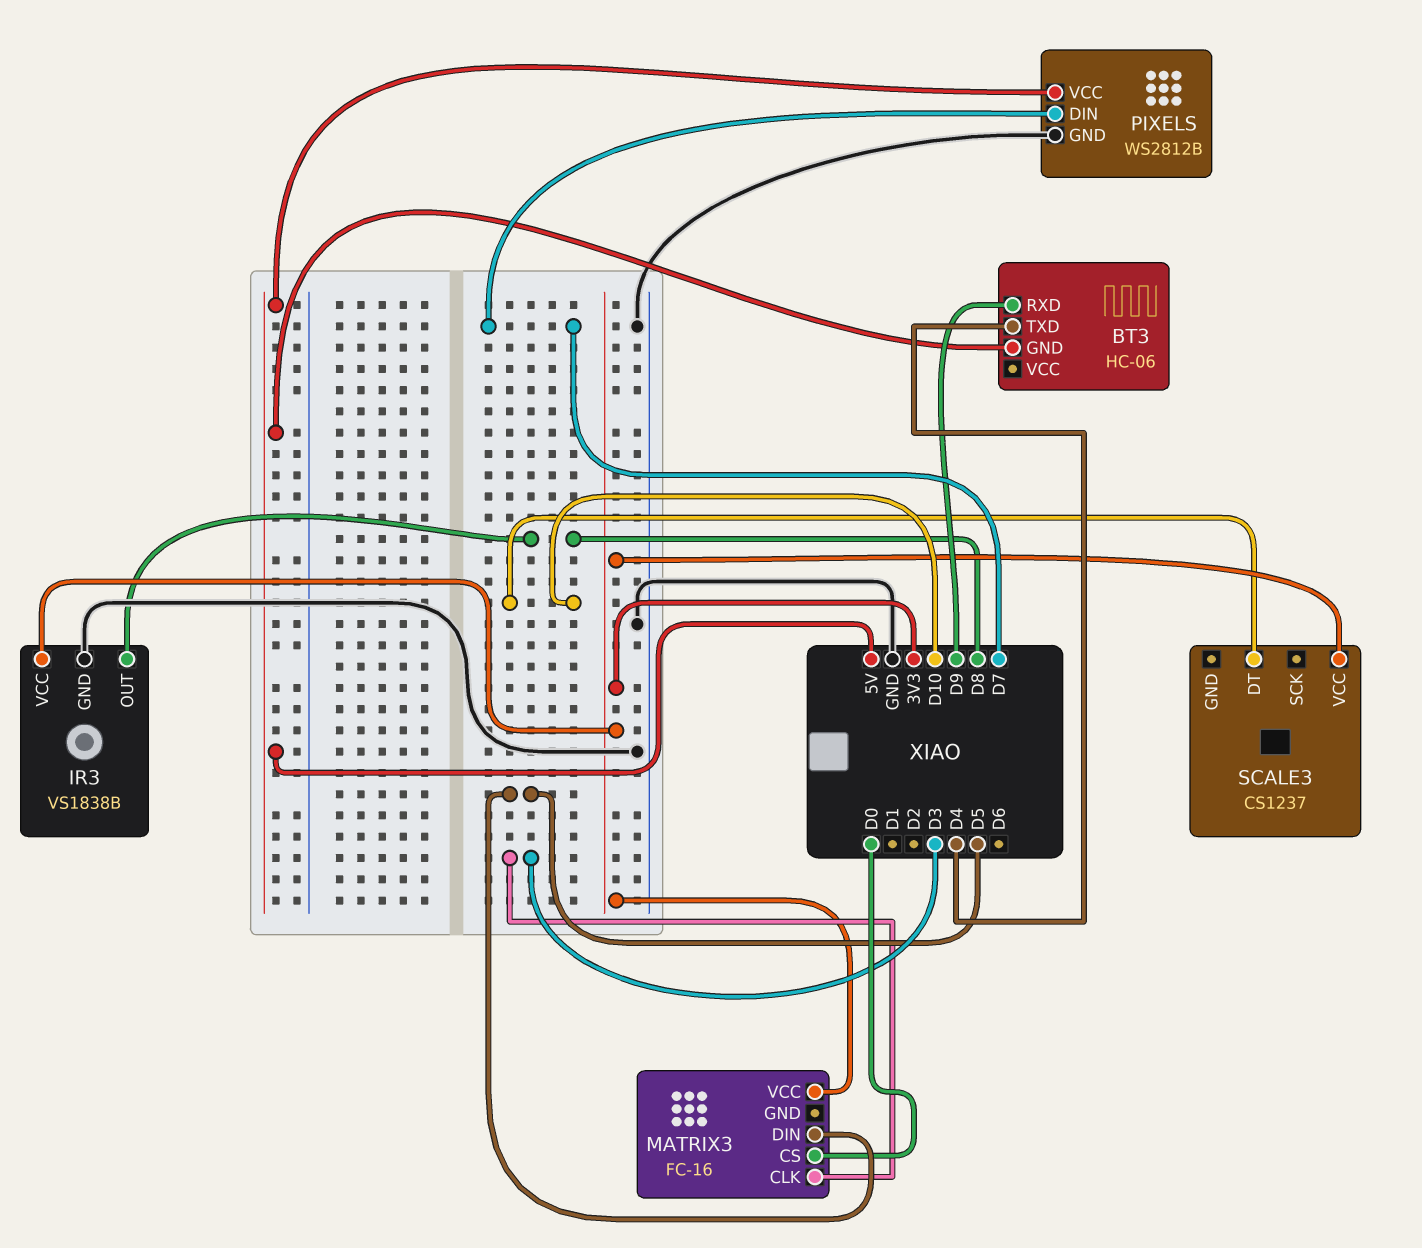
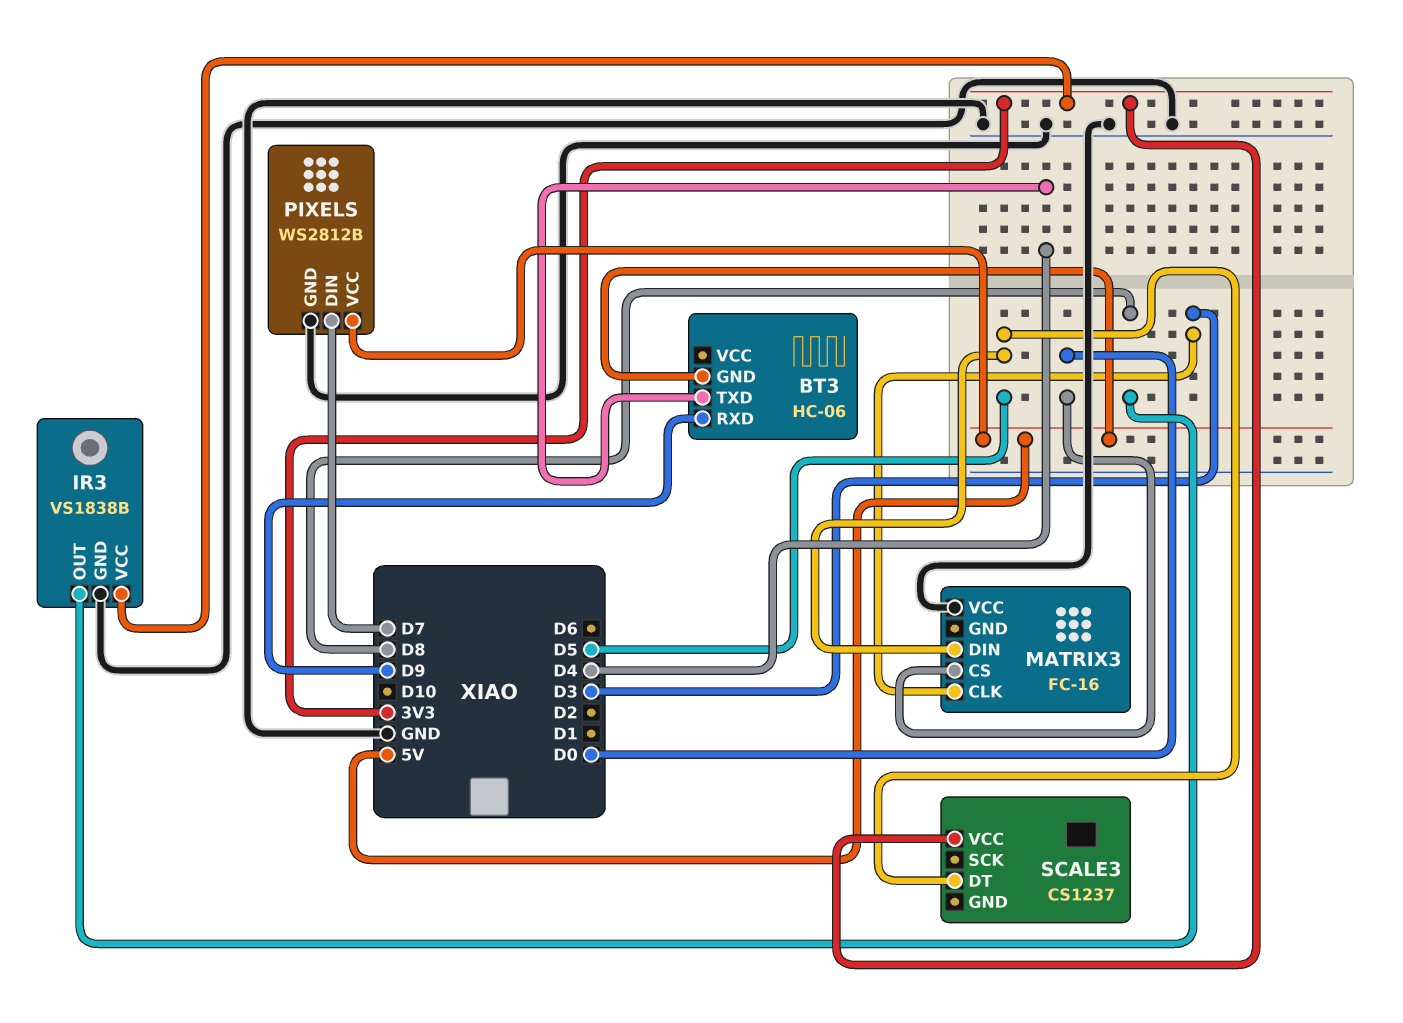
MATRIX3 pin VCC: 3V3 -> GND
SCALE3 pin DT: D10 -> D5

